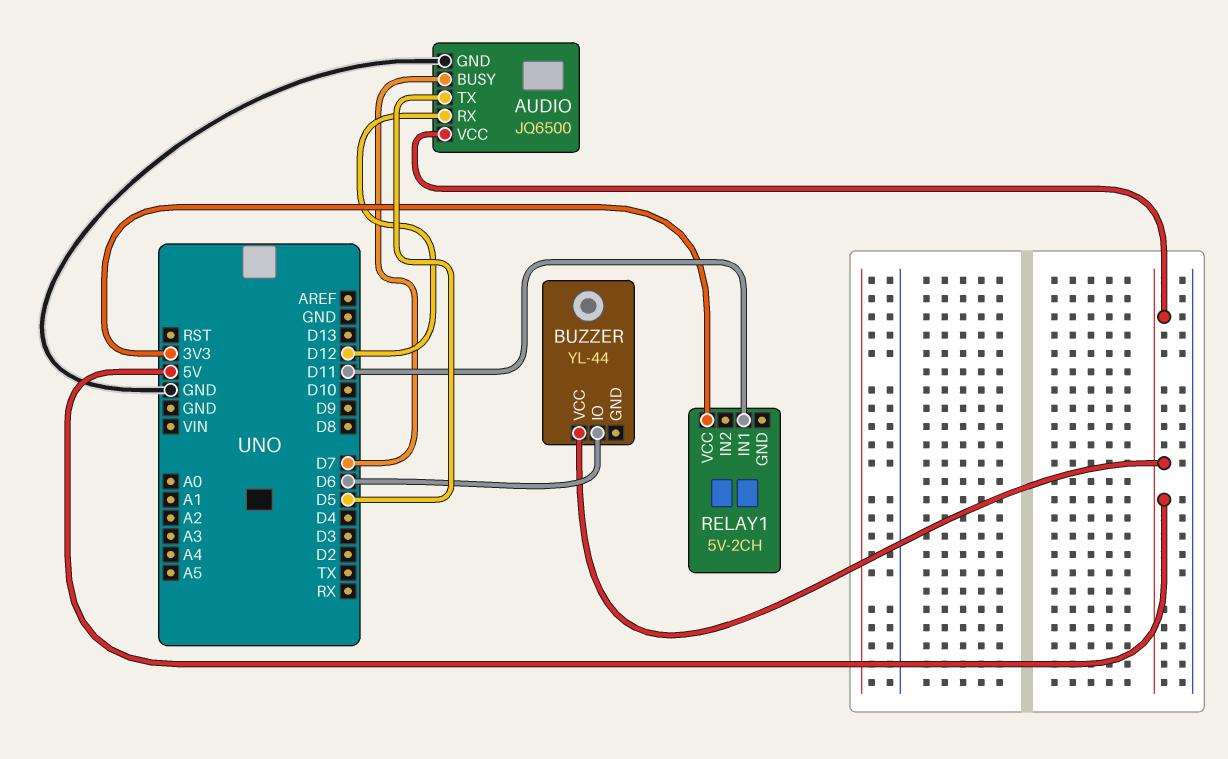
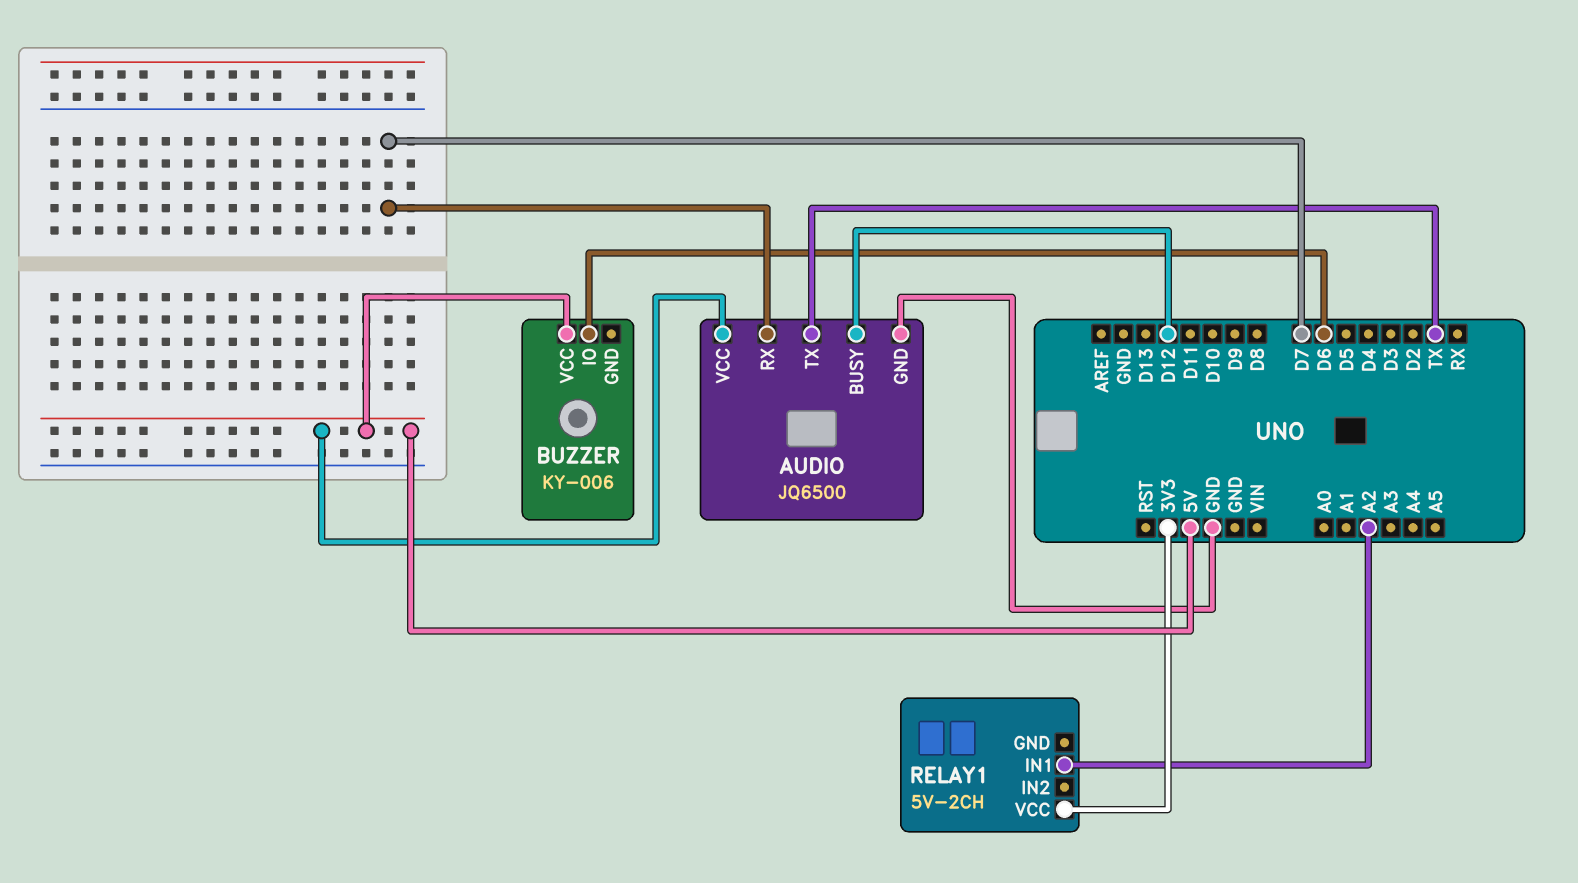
AUDIO pin BUSY: D7 -> D12
AUDIO pin RX: D12 -> D7
AUDIO pin TX: D5 -> TX
BUZZER: YL-44 -> KY-006
RELAY1 pin IN1: D11 -> A2

